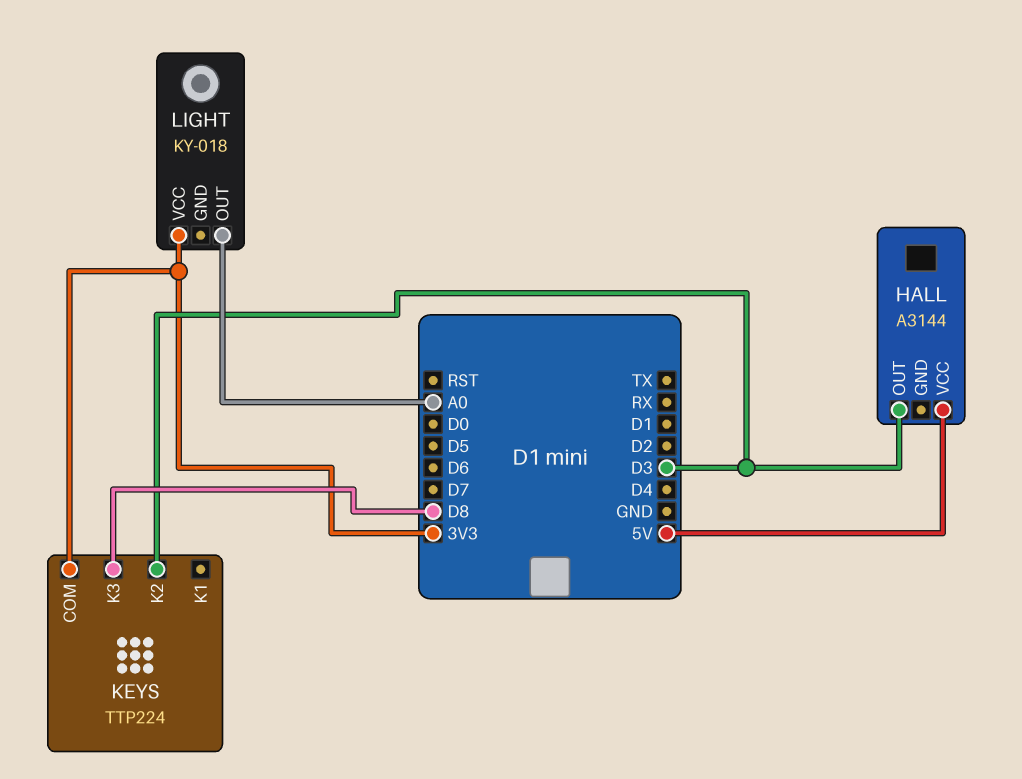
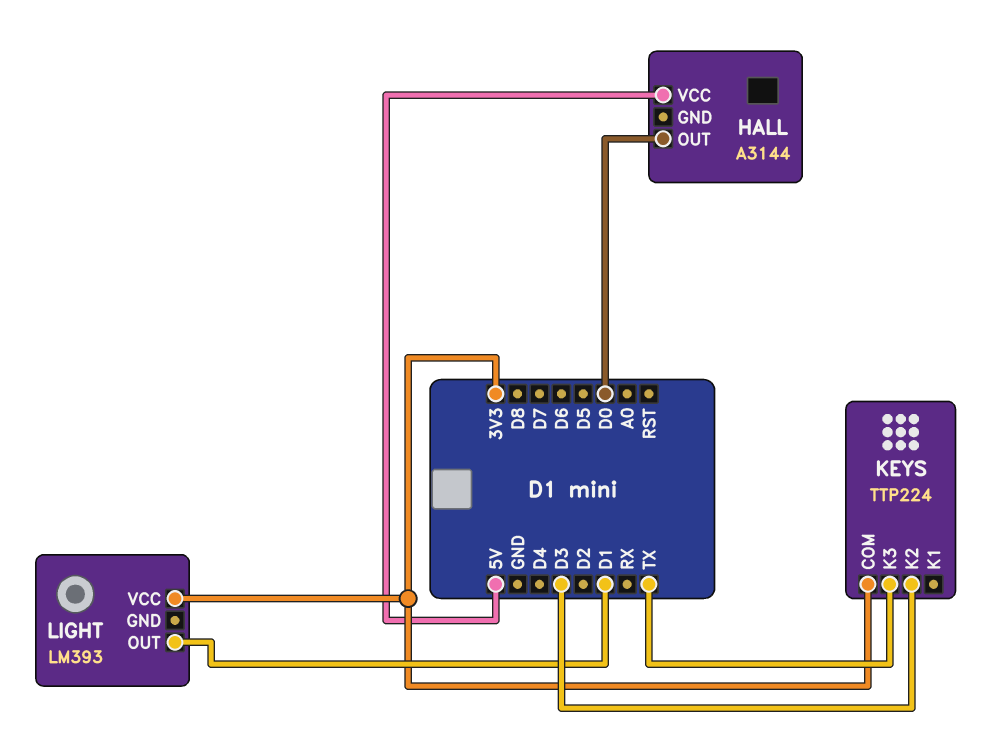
HALL pin OUT: D3 -> D0
KEYS pin K3: D8 -> TX
LIGHT: KY-018 -> LM393
LIGHT pin OUT: A0 -> D1

